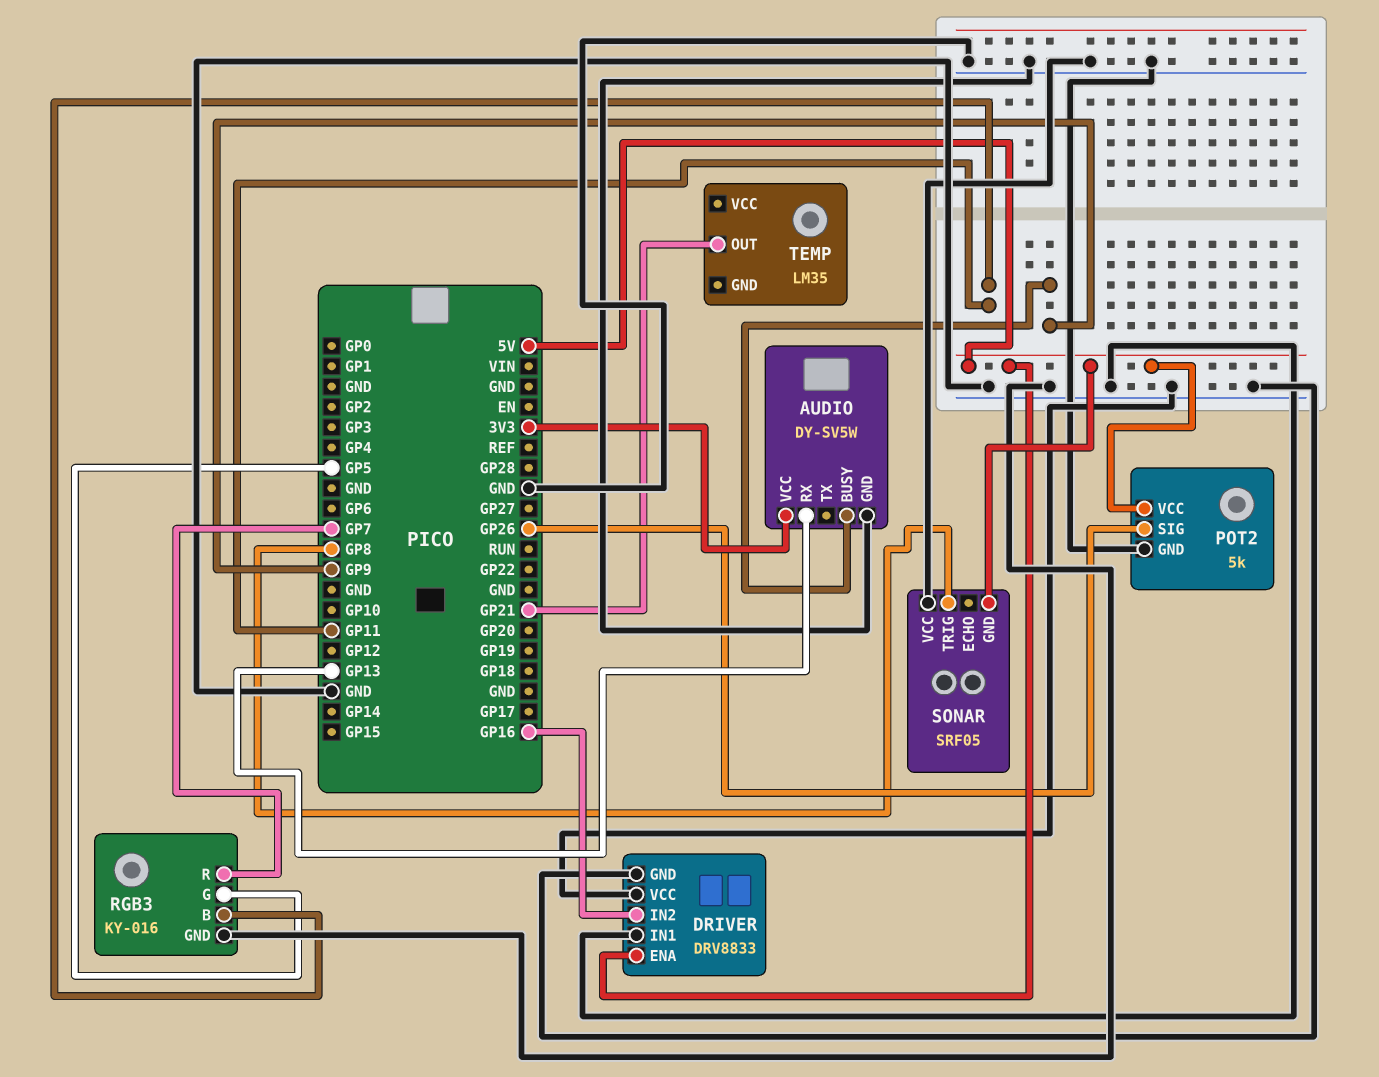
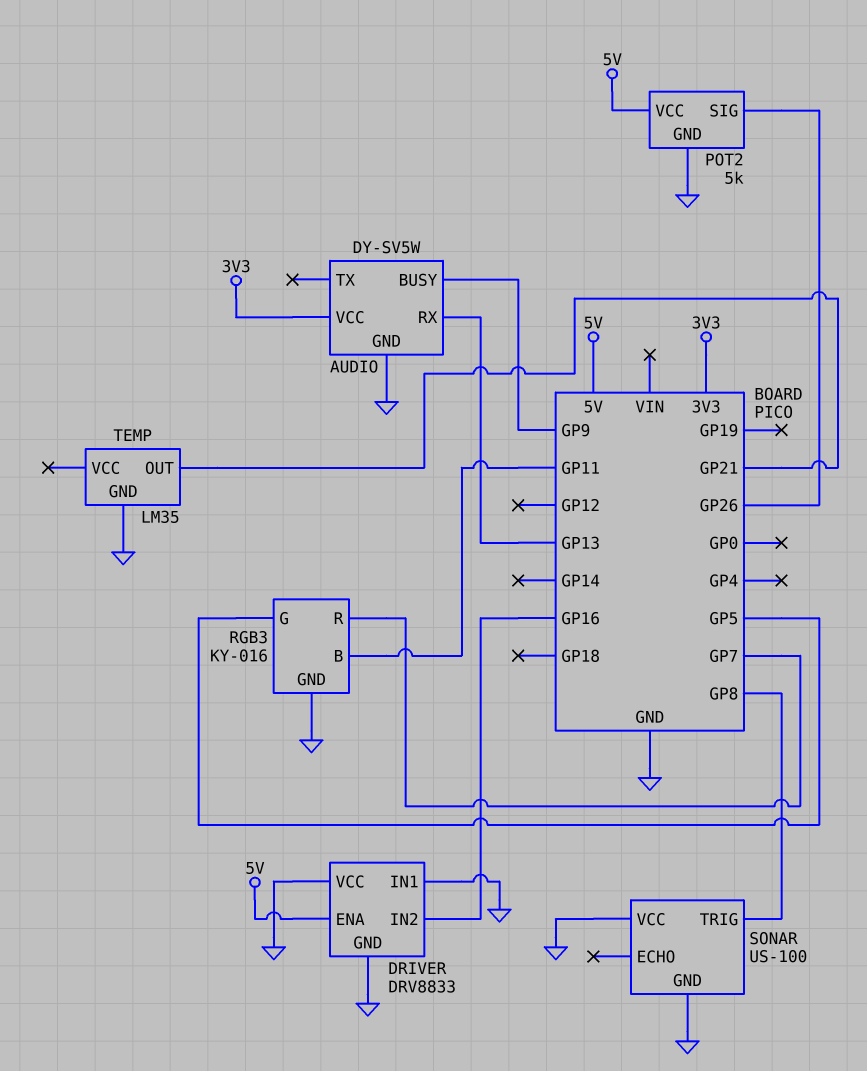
SONAR: SRF05 -> US-100
SONAR pin GND: 5V -> GND
TEMP pin GND: none -> GND

